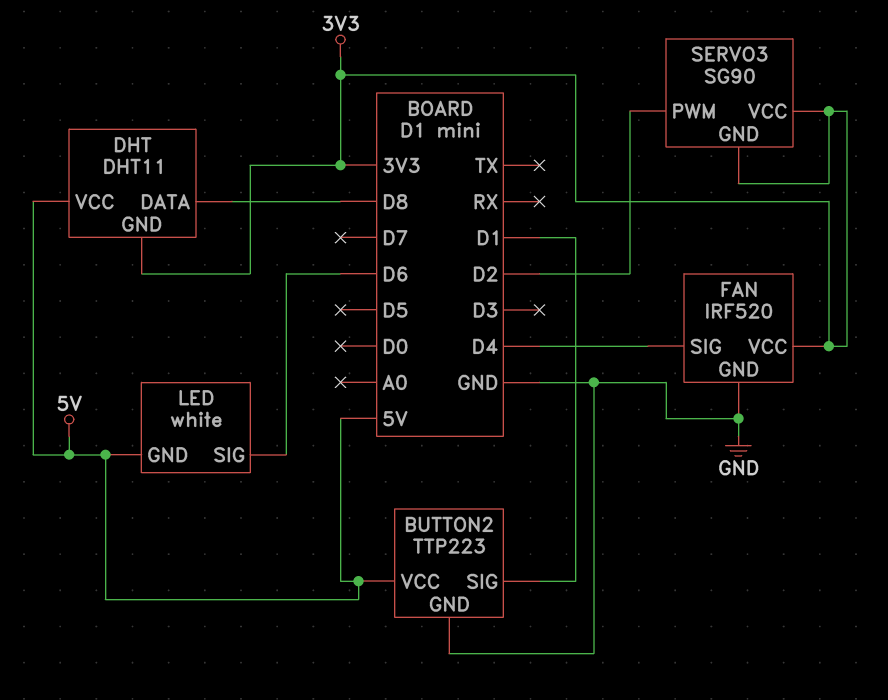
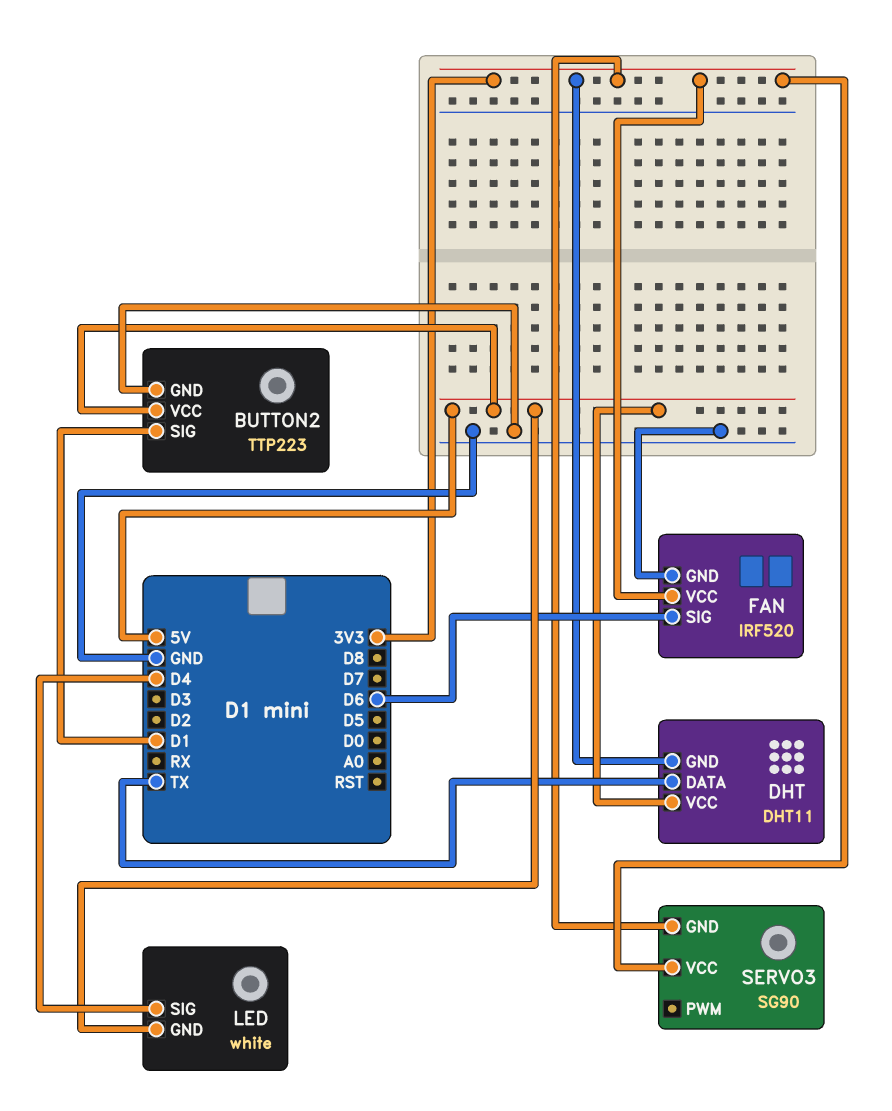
DHT pin DATA: D8 -> TX
FAN pin SIG: D4 -> D6
LED pin SIG: D6 -> D4
SERVO3 pin PWM: D2 -> none

